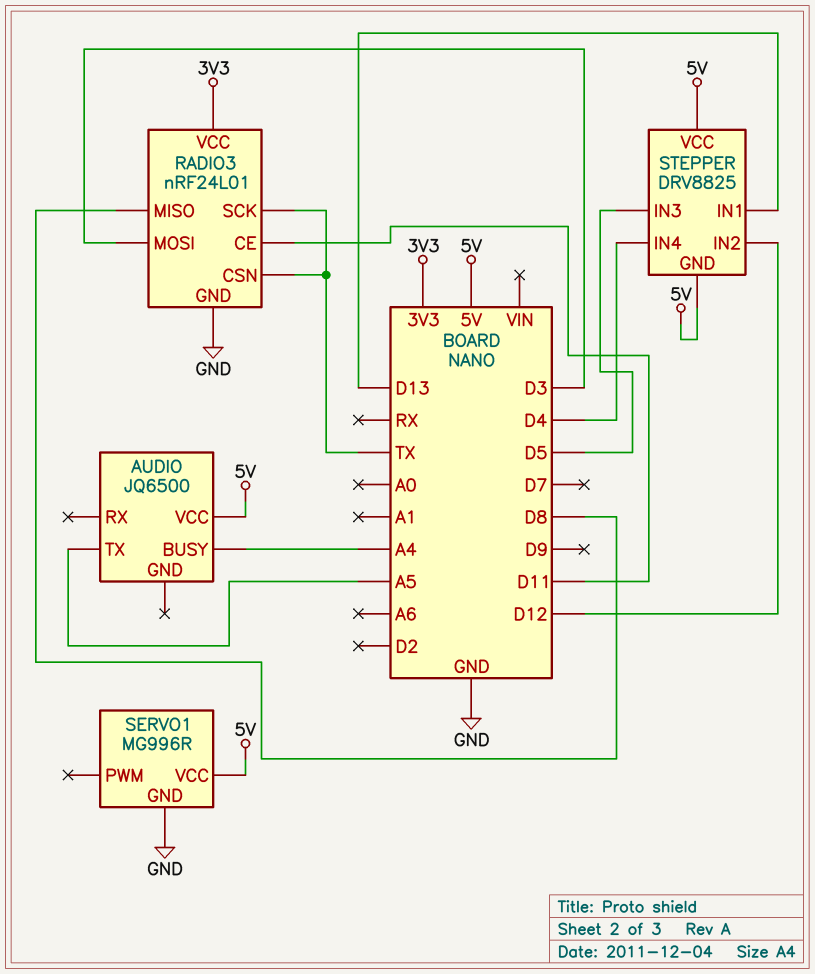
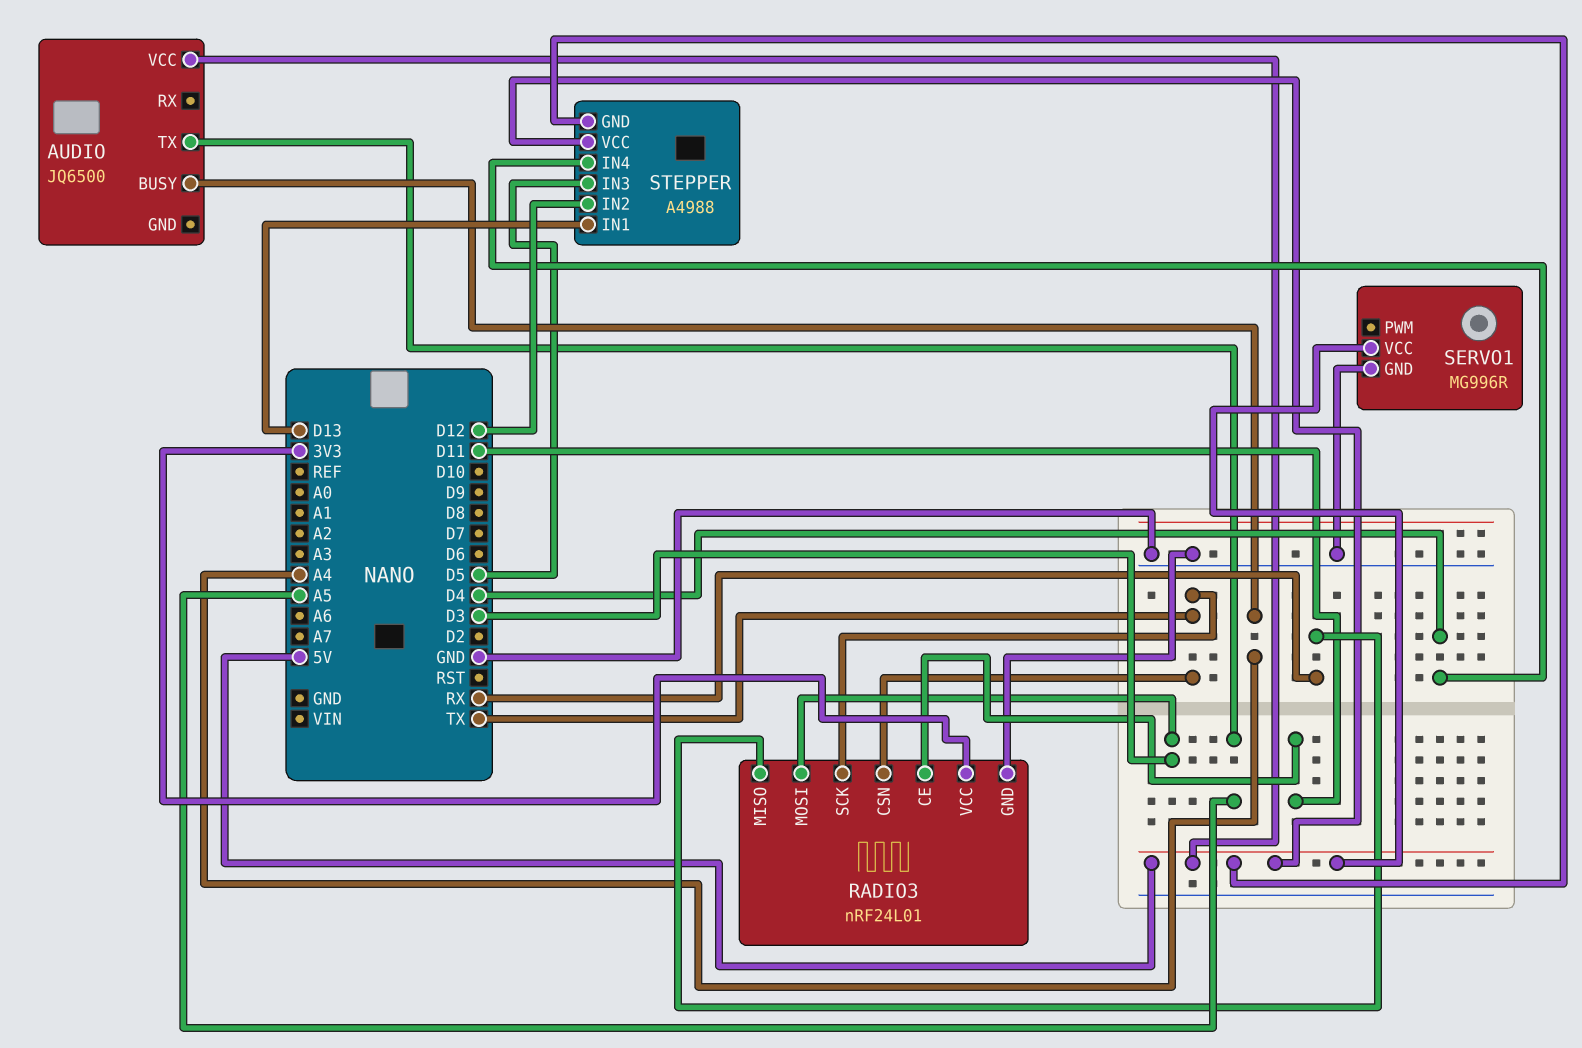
RADIO3 pin MISO: D8 -> RX
STEPPER: DRV8825 -> A4988

